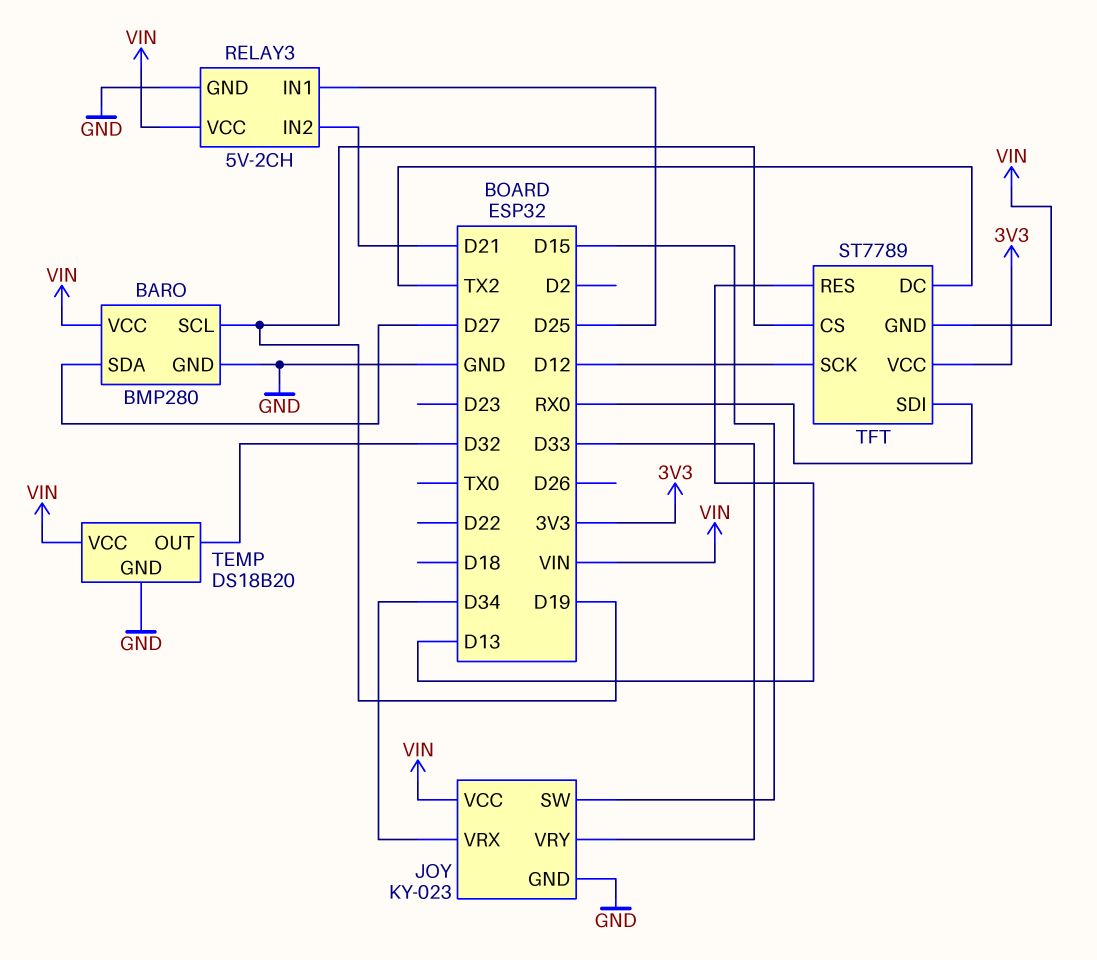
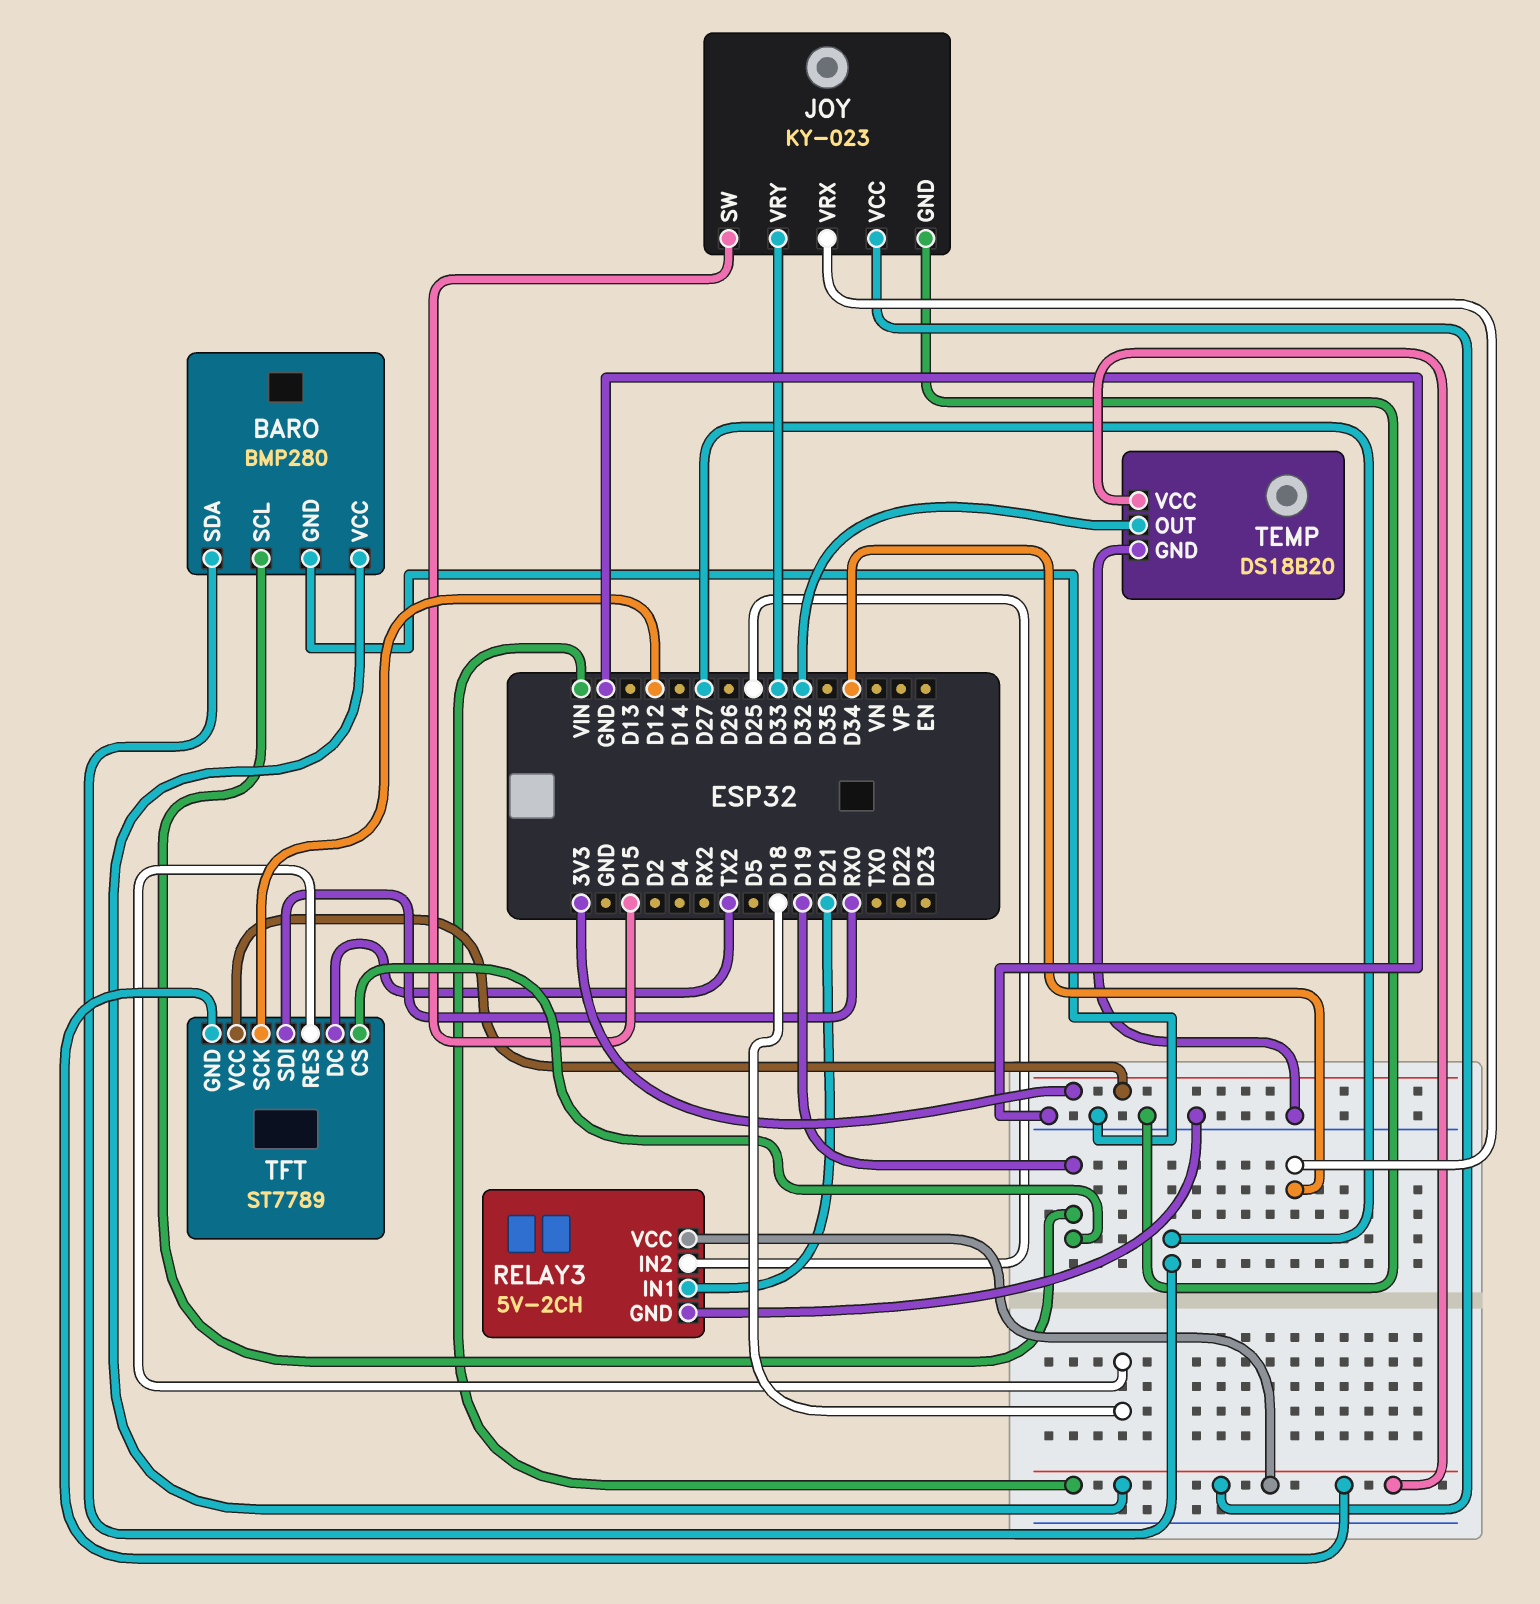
RELAY3 pin IN1: D25 -> D21
RELAY3 pin IN2: D21 -> D25
TFT pin RES: D13 -> D18

